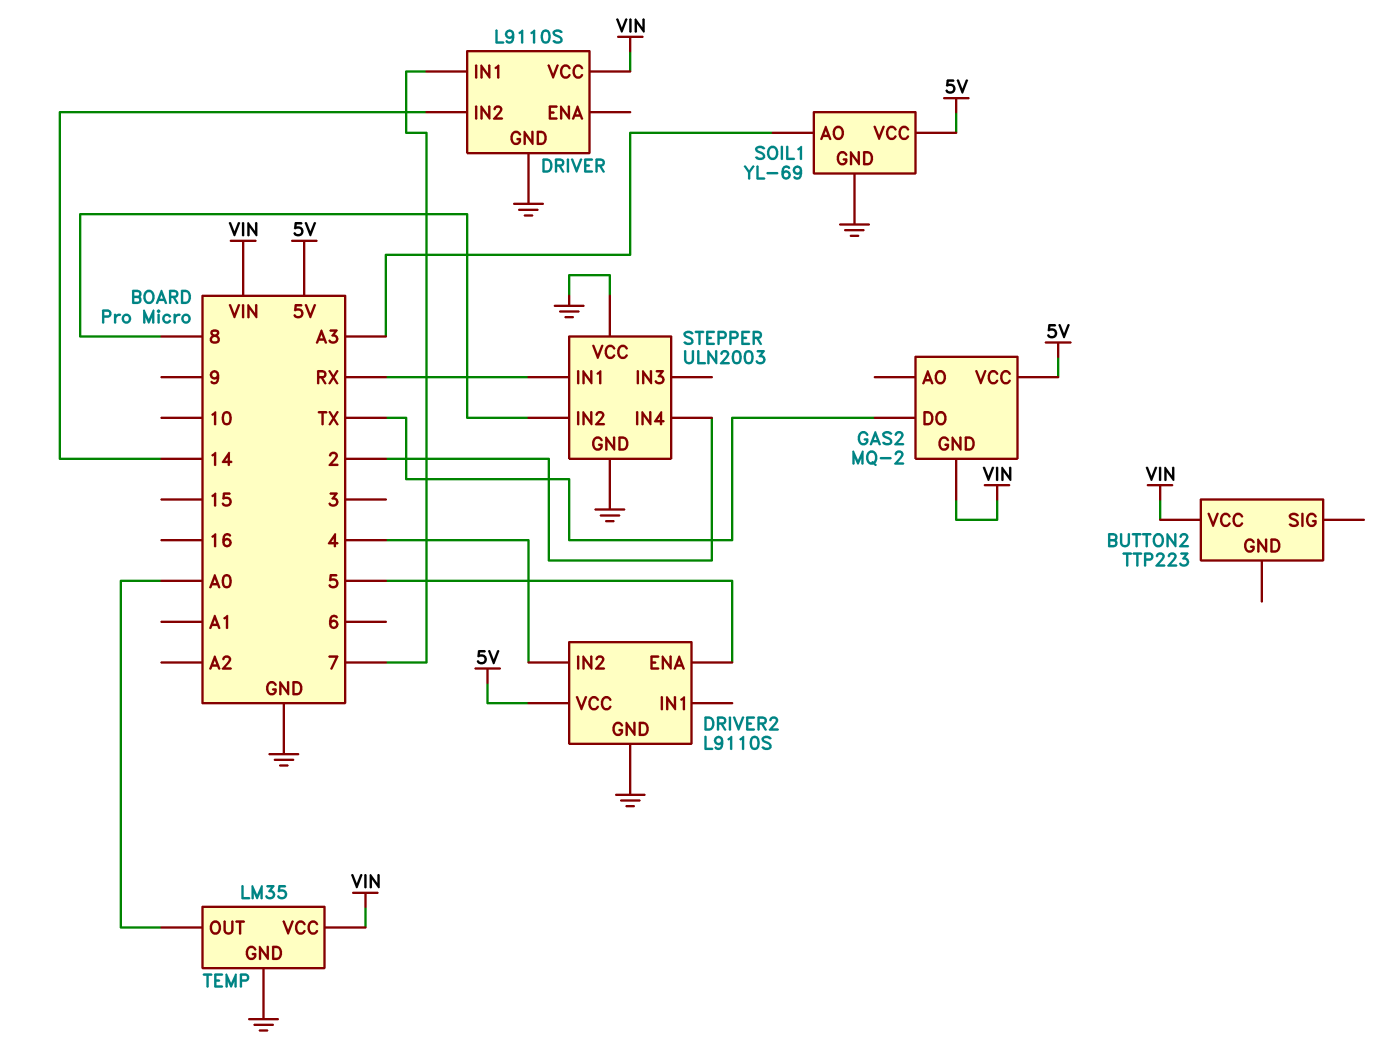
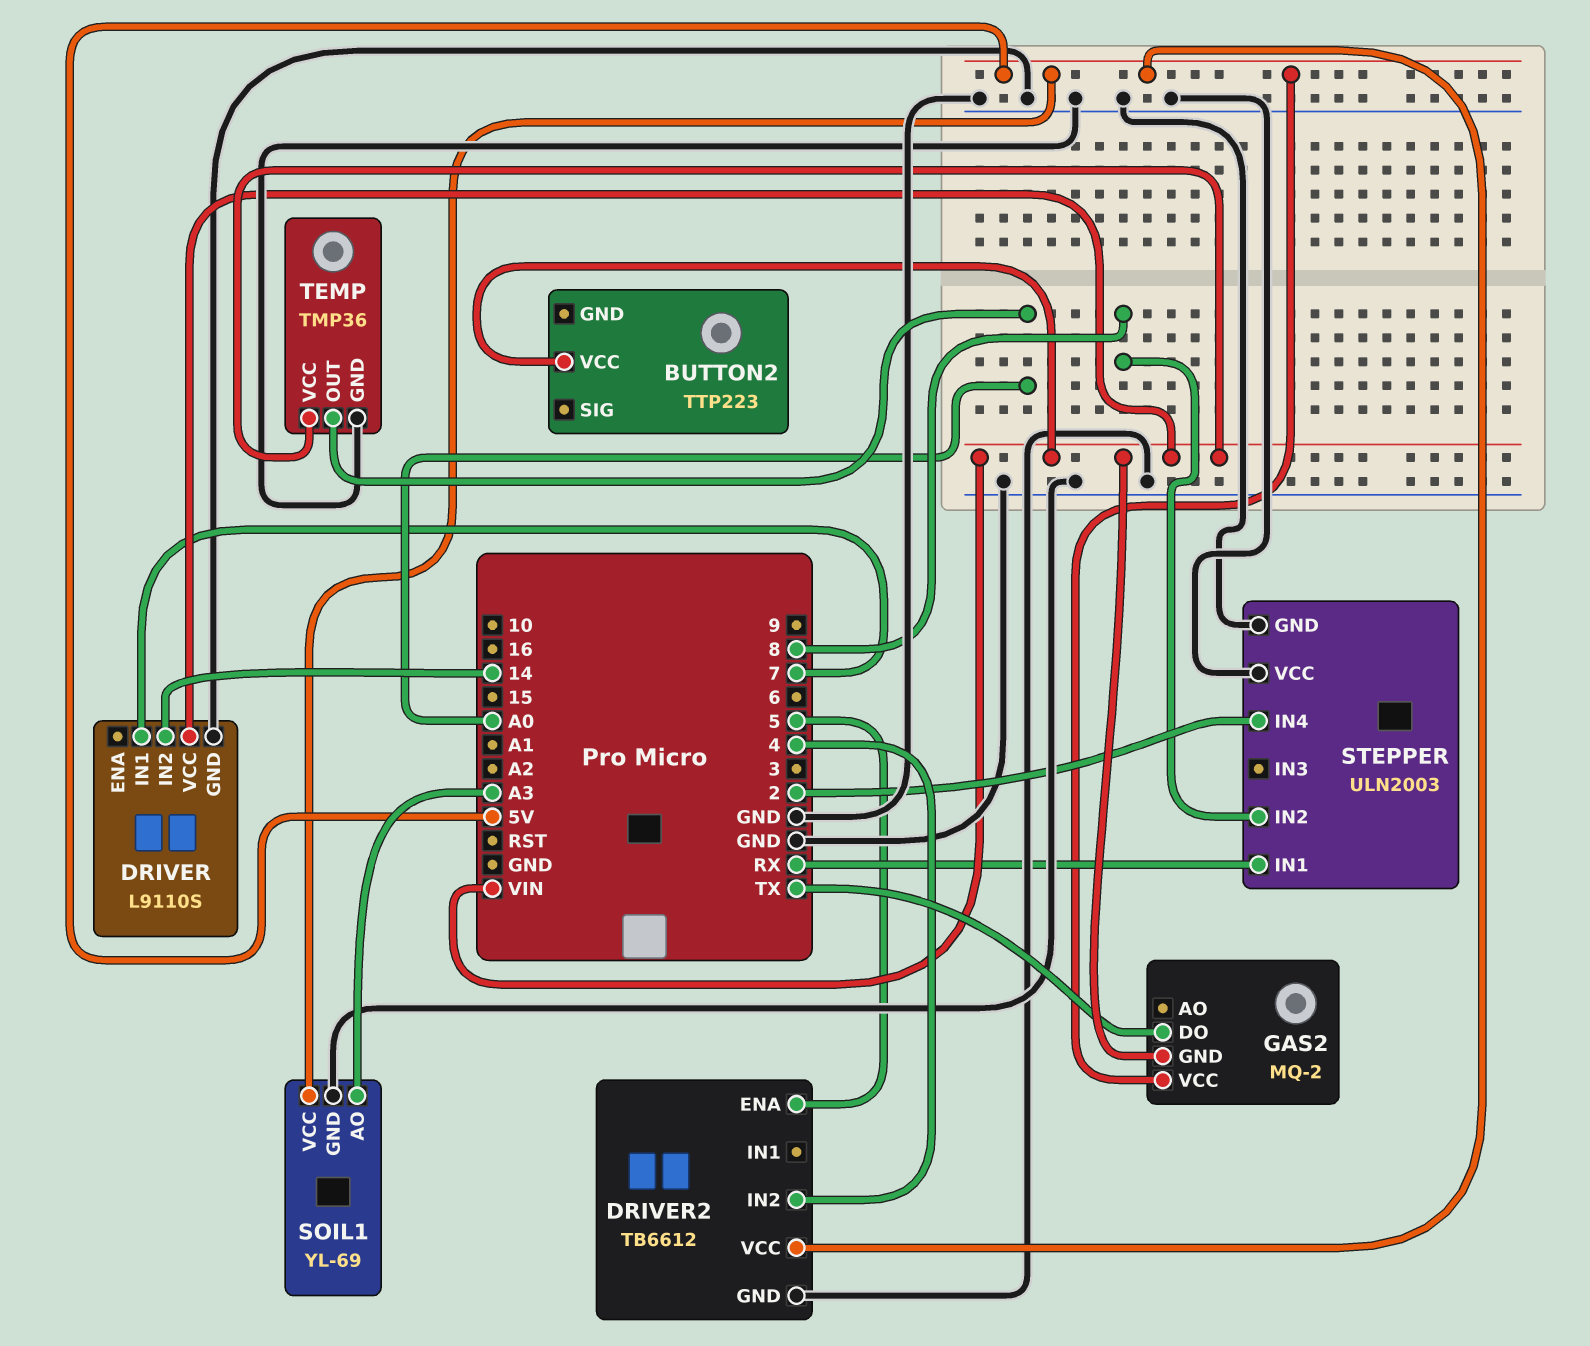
DRIVER2: L9110S -> TB6612
TEMP: LM35 -> TMP36

